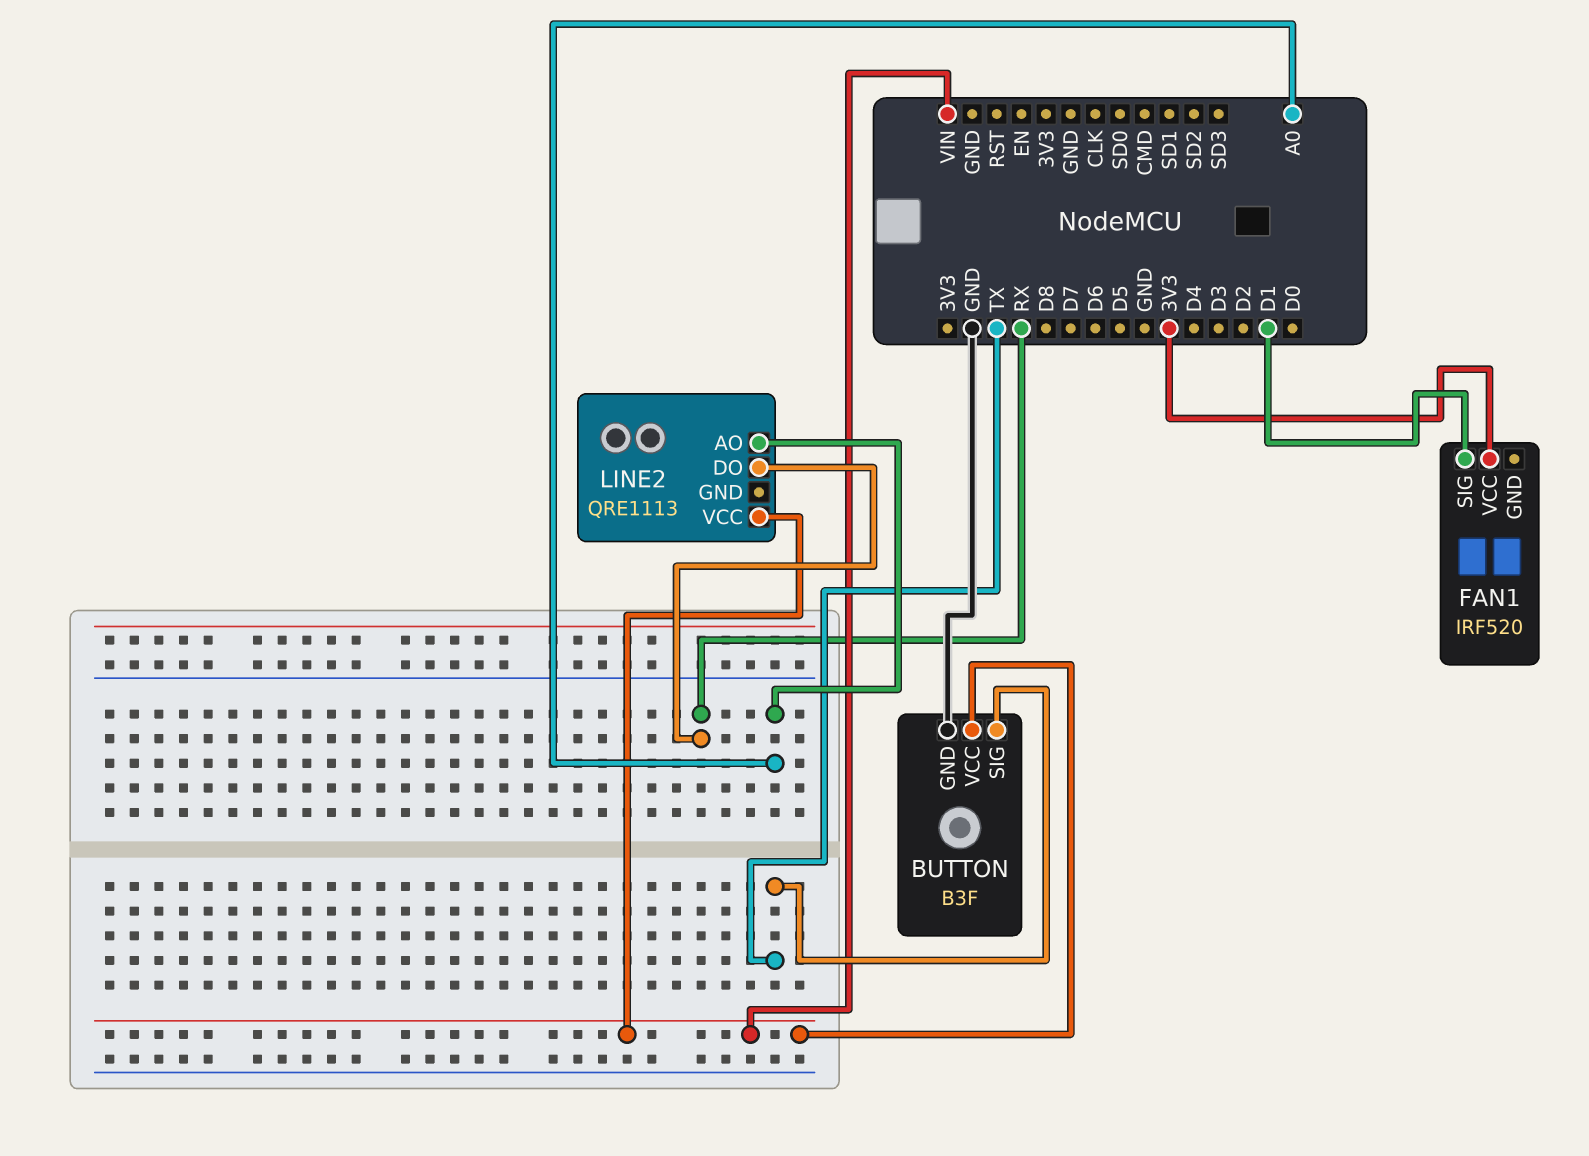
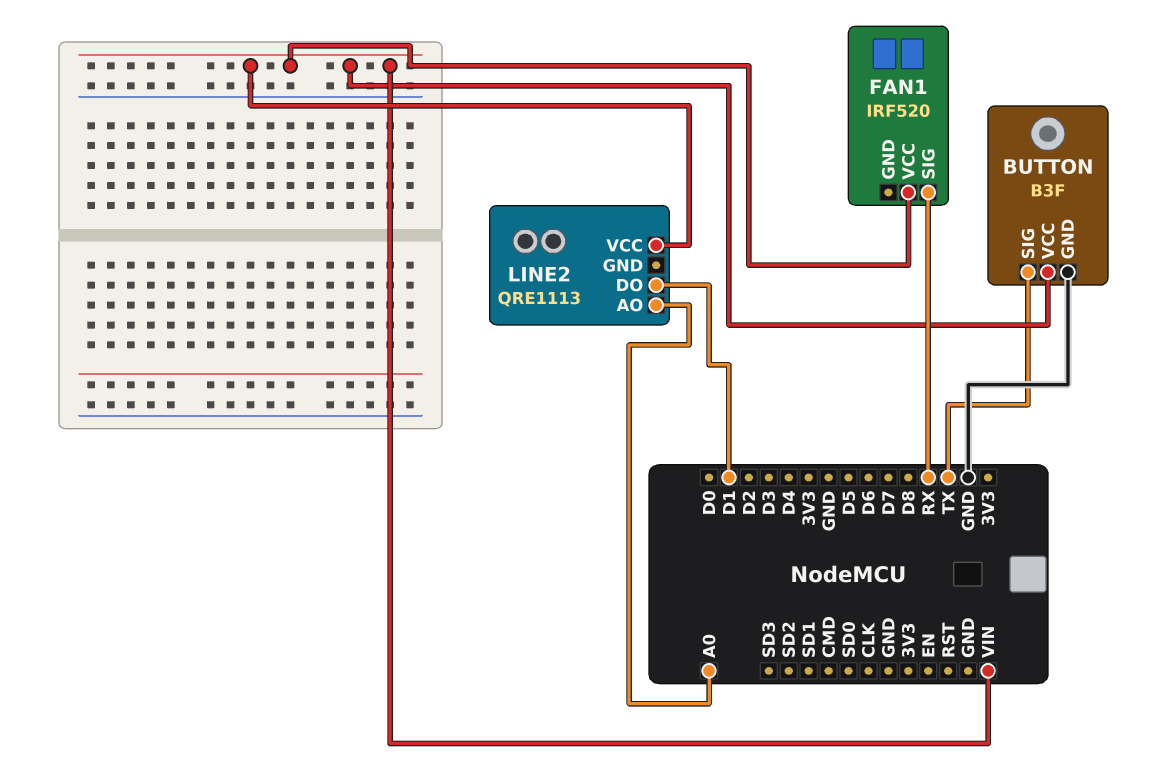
FAN1 pin SIG: D1 -> RX
FAN1 pin VCC: 3V3 -> VIN
LINE2 pin DO: RX -> D1

